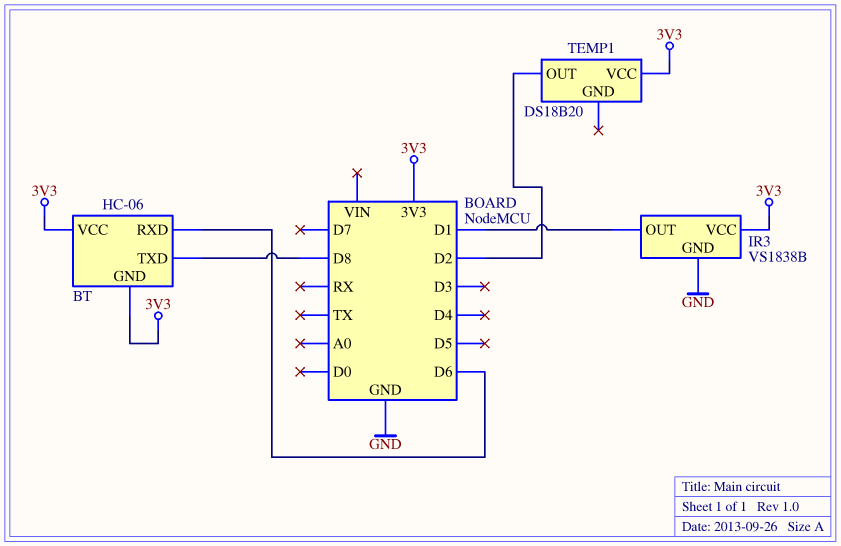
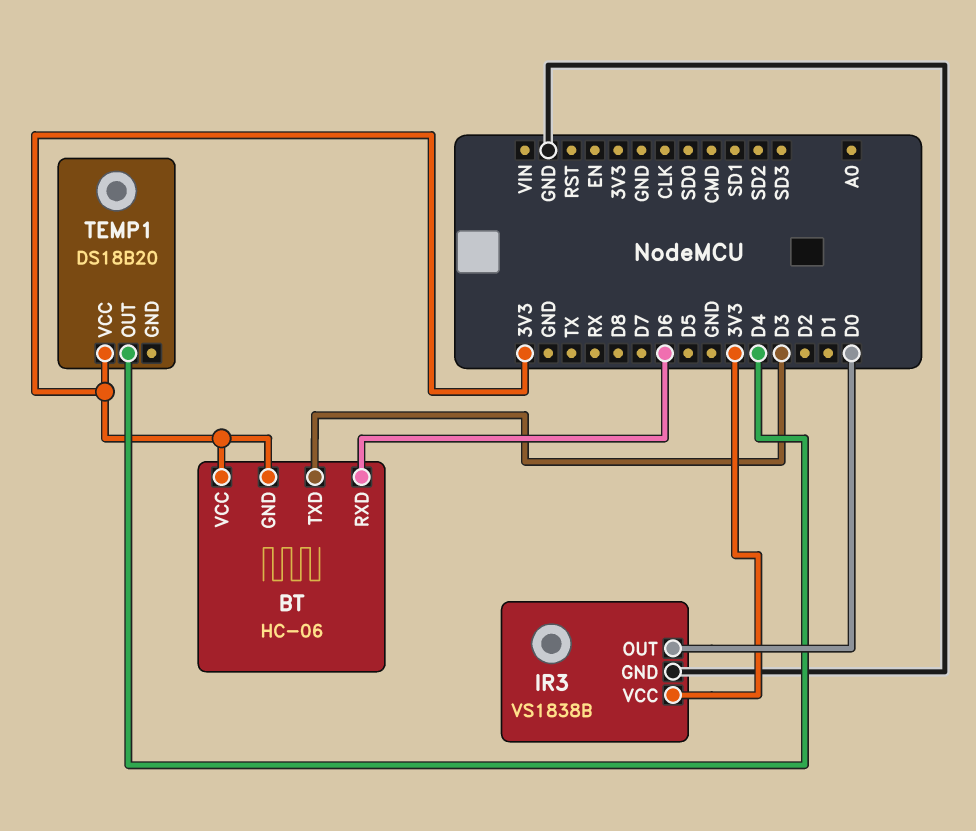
BT pin TXD: D8 -> D3
IR3 pin OUT: D1 -> D0
TEMP1 pin OUT: D2 -> D4

